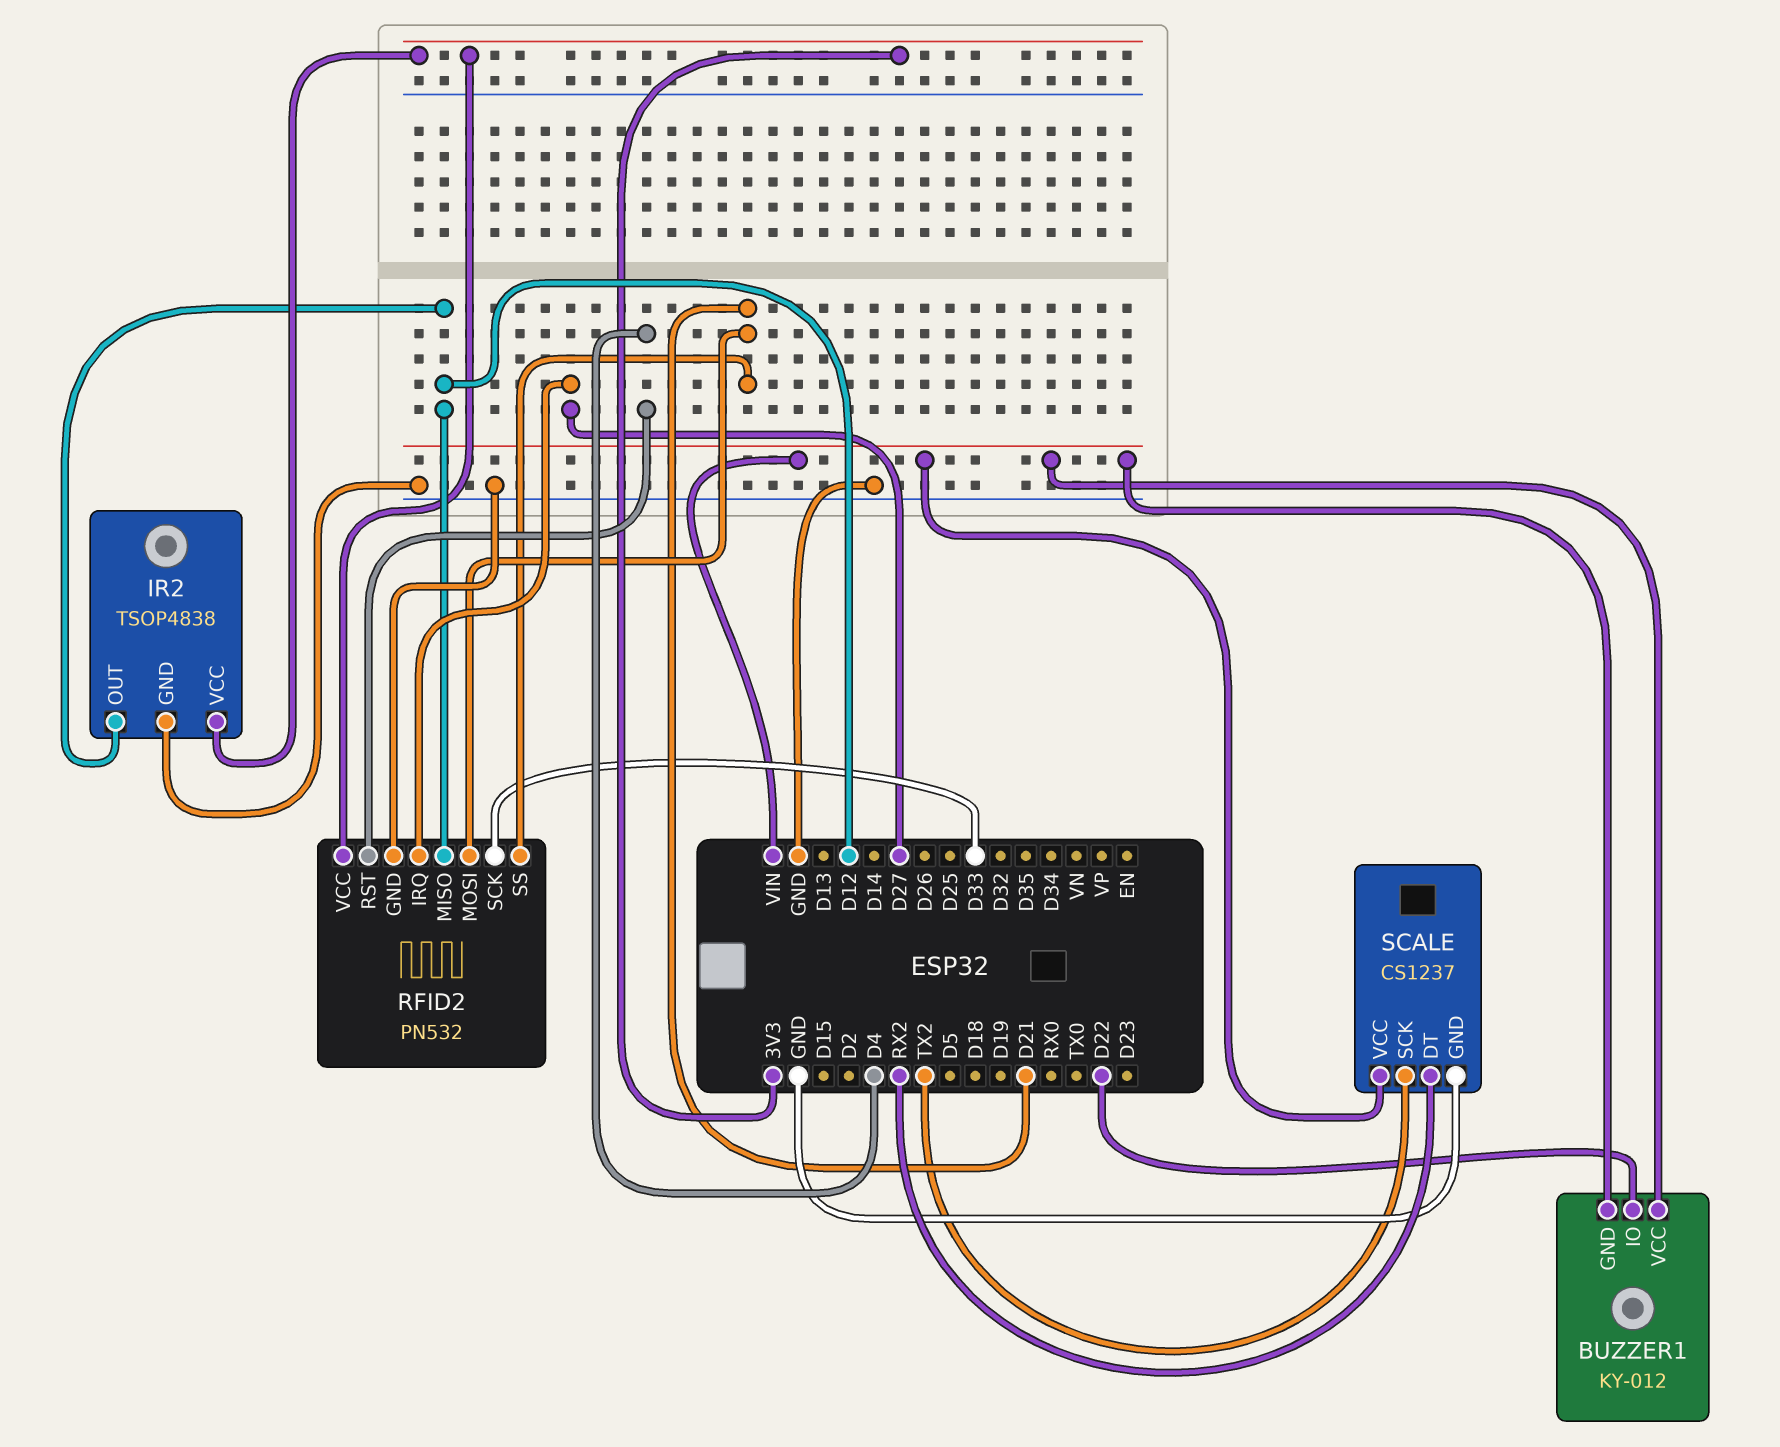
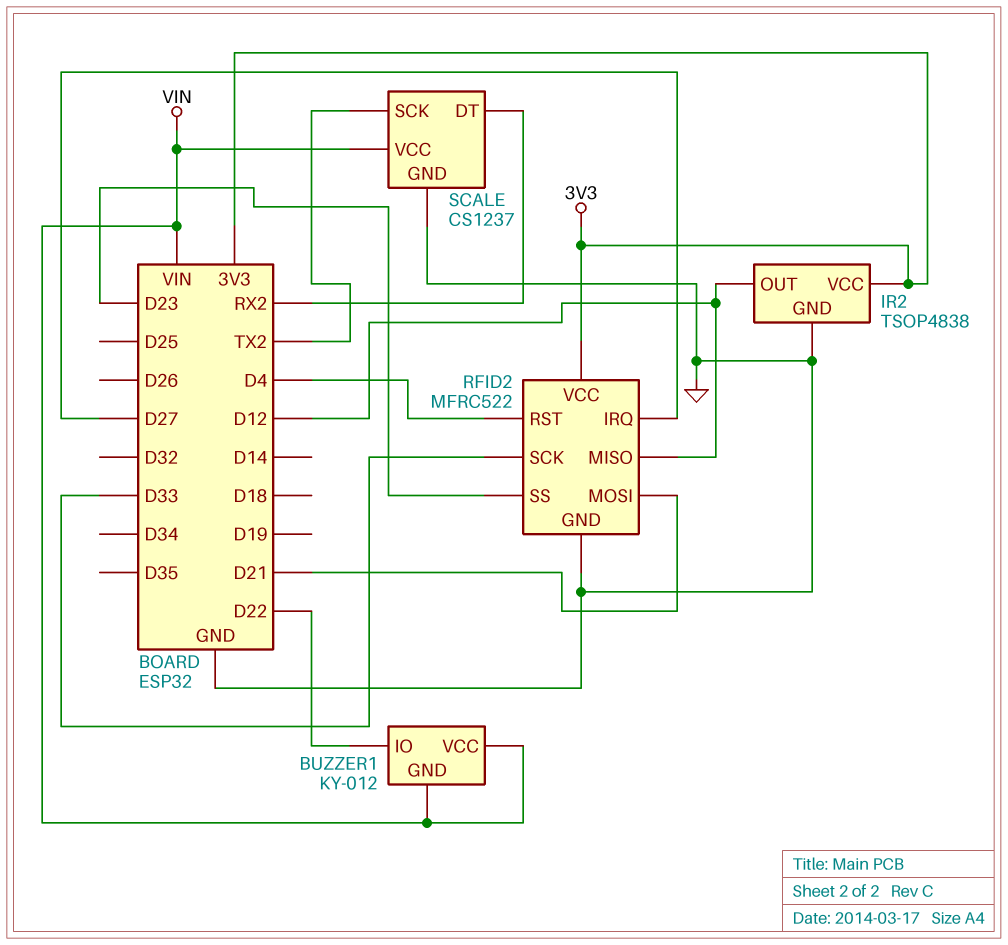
RFID2: PN532 -> MFRC522
RFID2 pin SS: D21 -> D23

